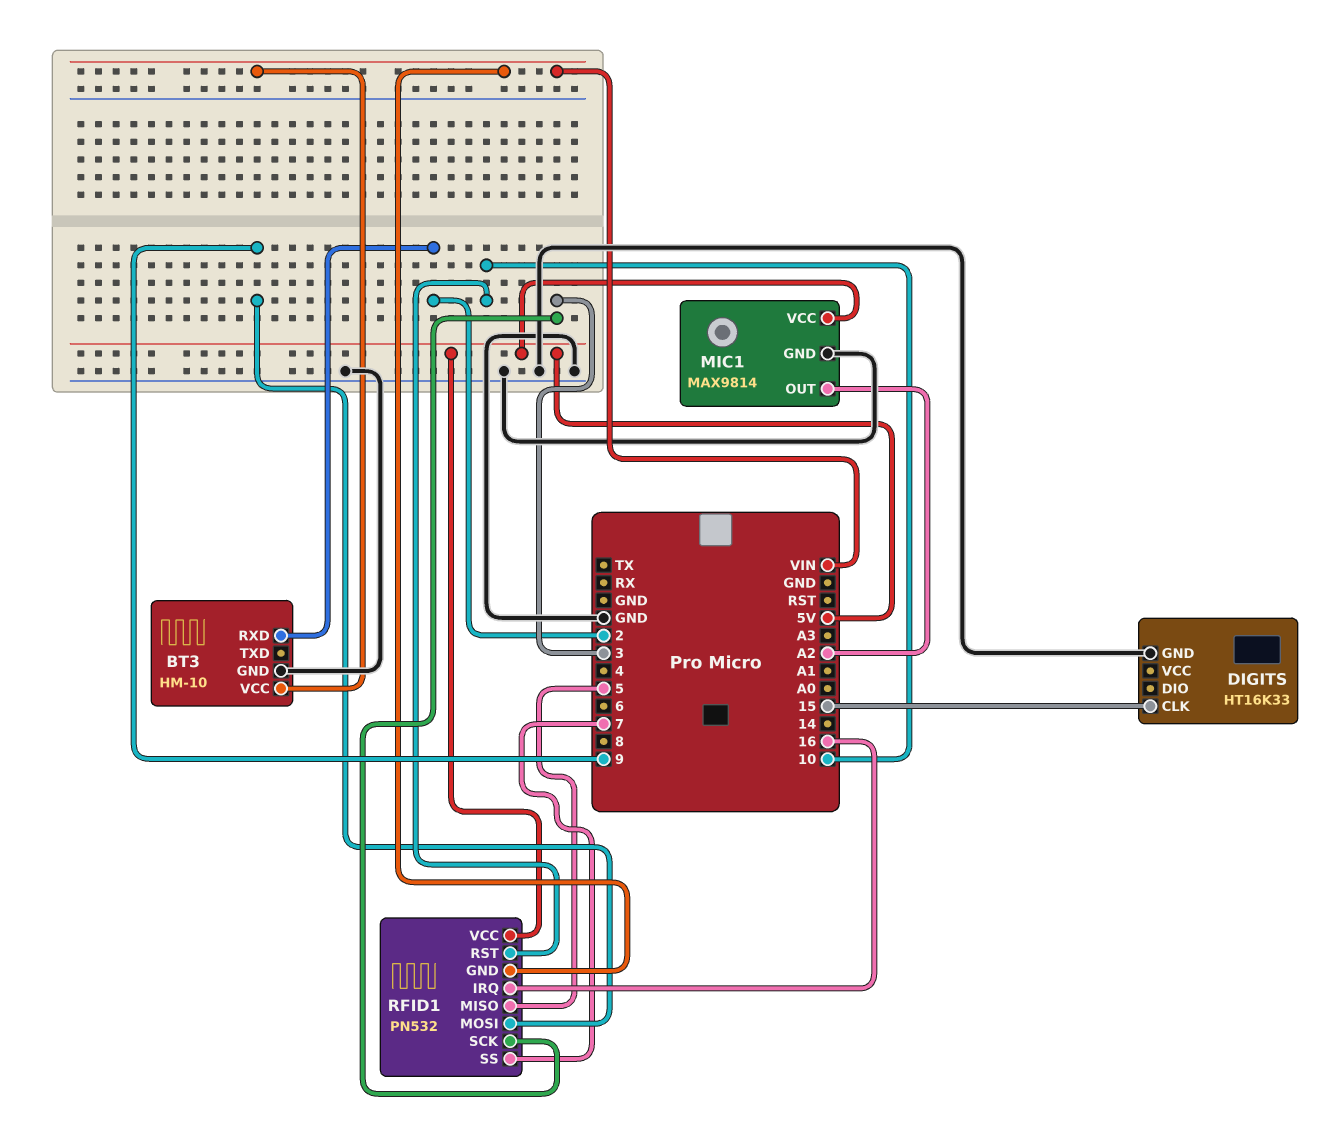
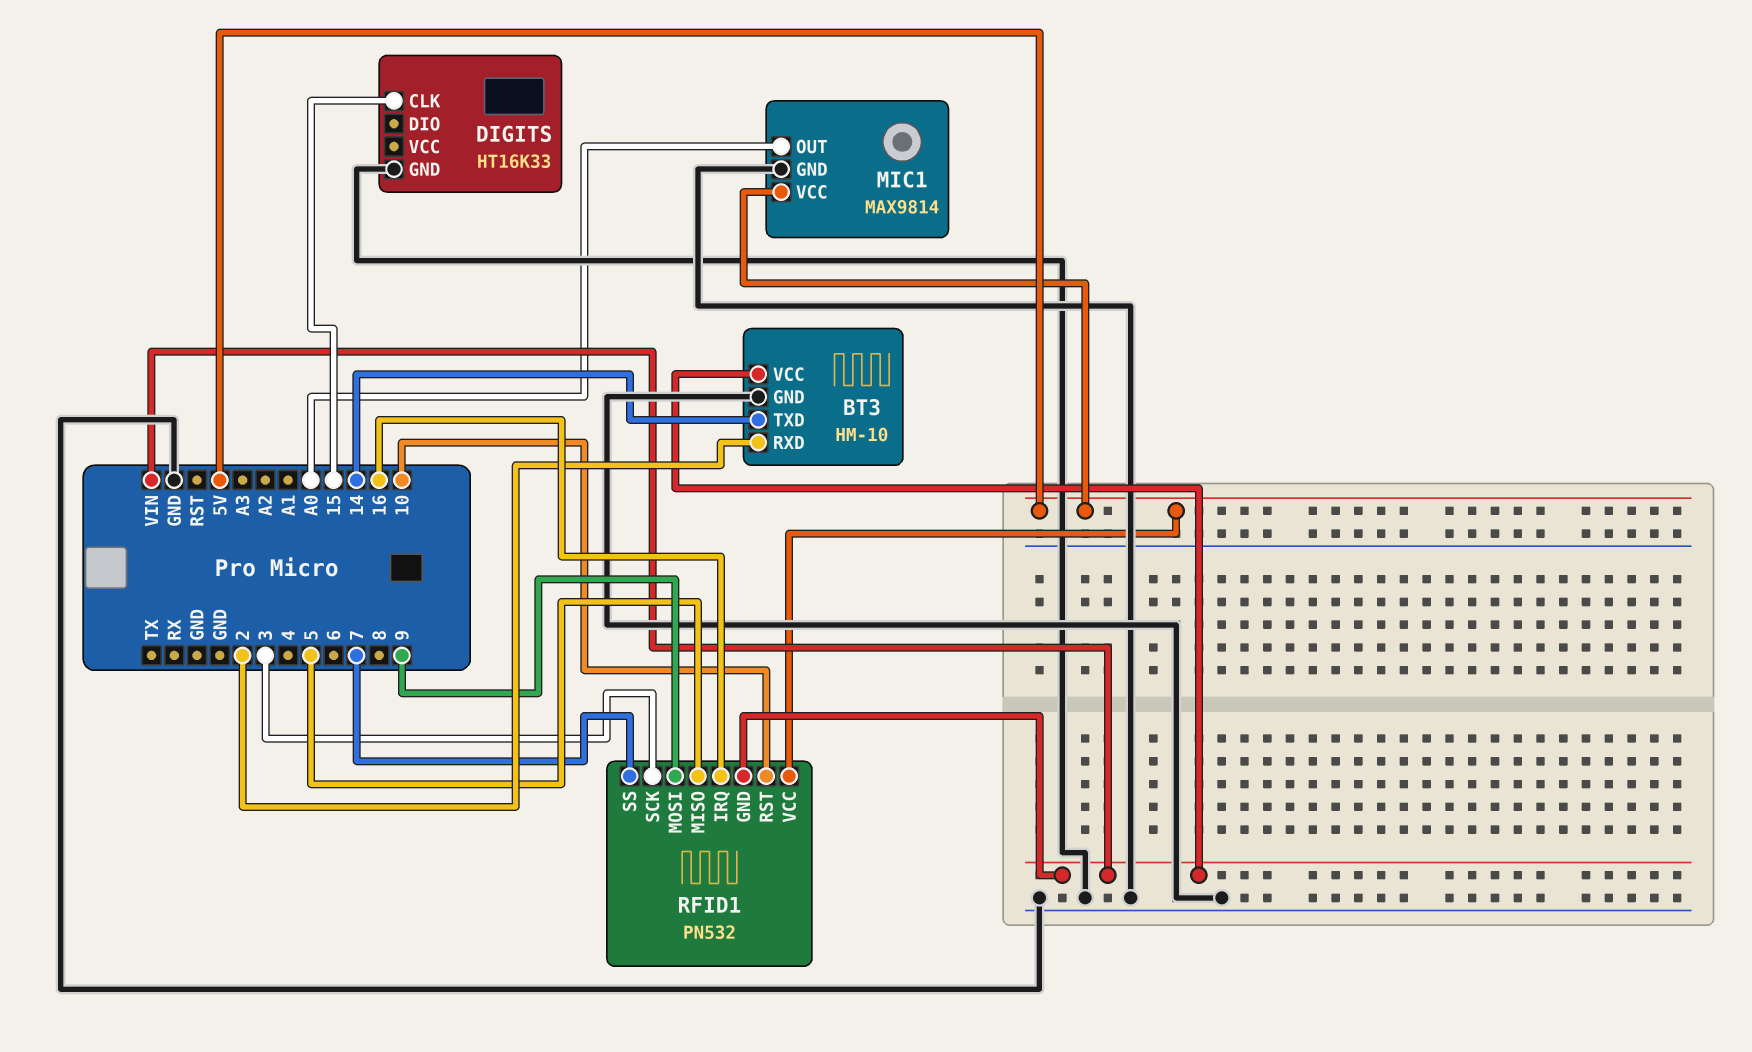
BT3 pin TXD: none -> 14
MIC1 pin OUT: A2 -> A0

